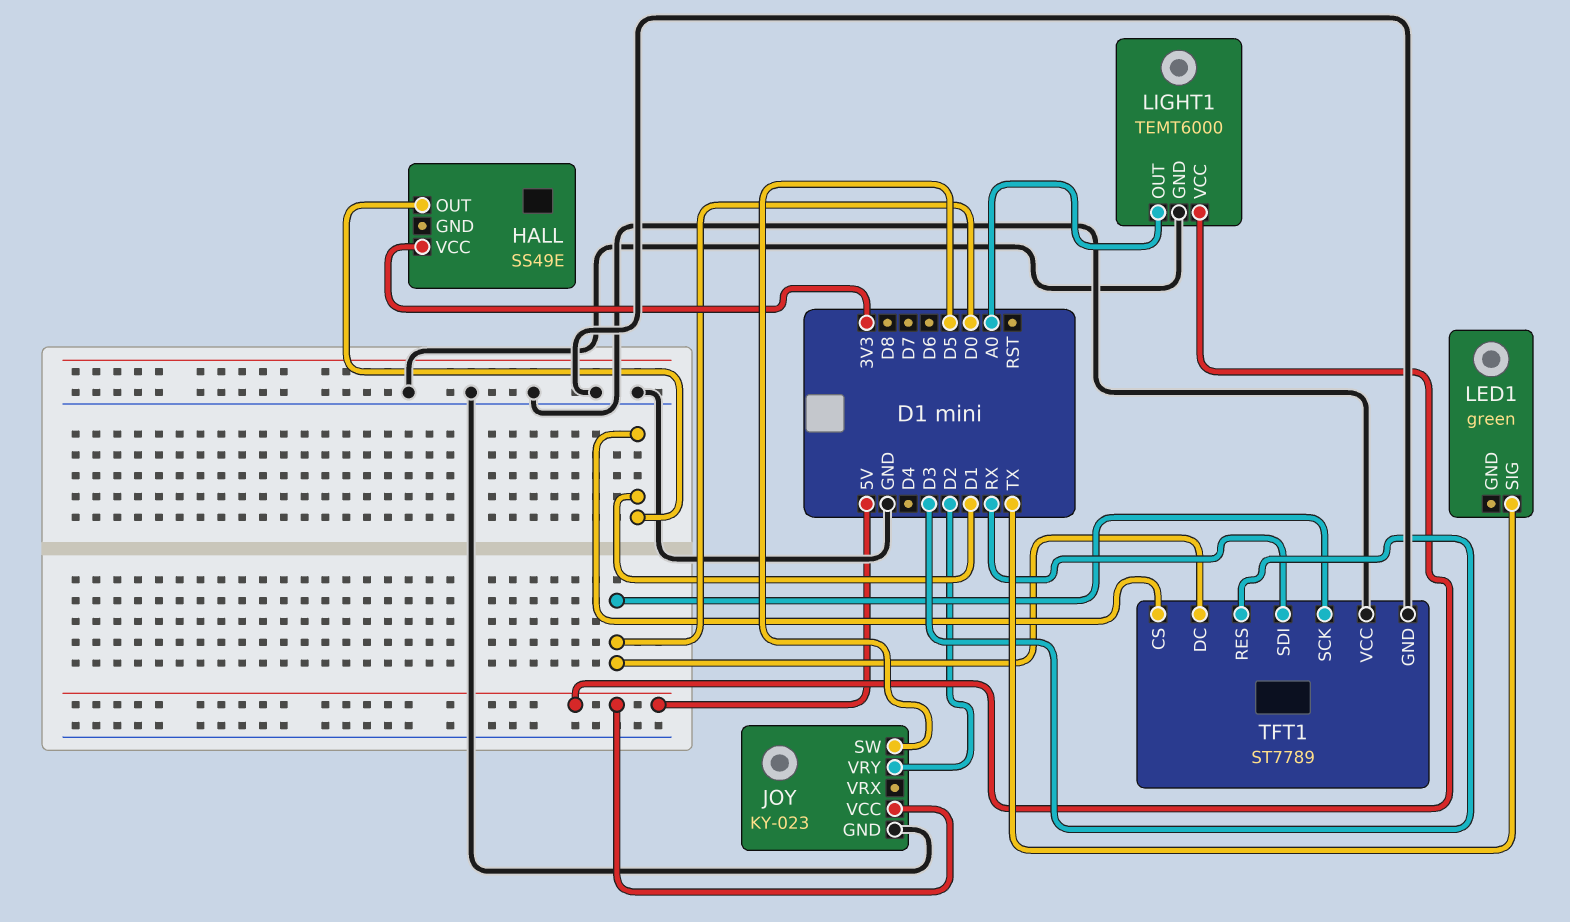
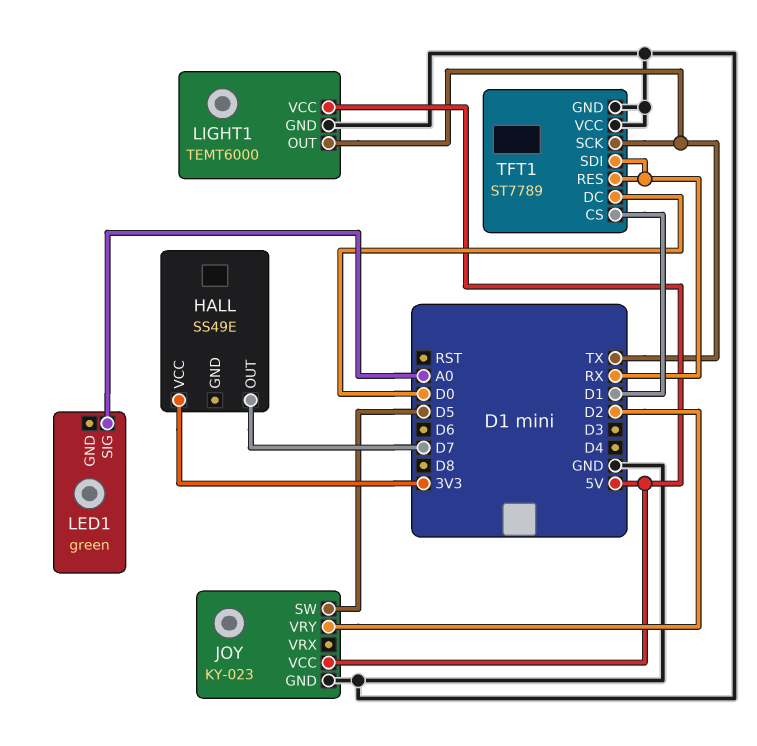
HALL pin OUT: D1 -> D7
LED1 pin SIG: TX -> A0
LIGHT1 pin OUT: A0 -> TX
TFT1 pin RES: D3 -> RX
TFT1 pin SCK: D0 -> TX

